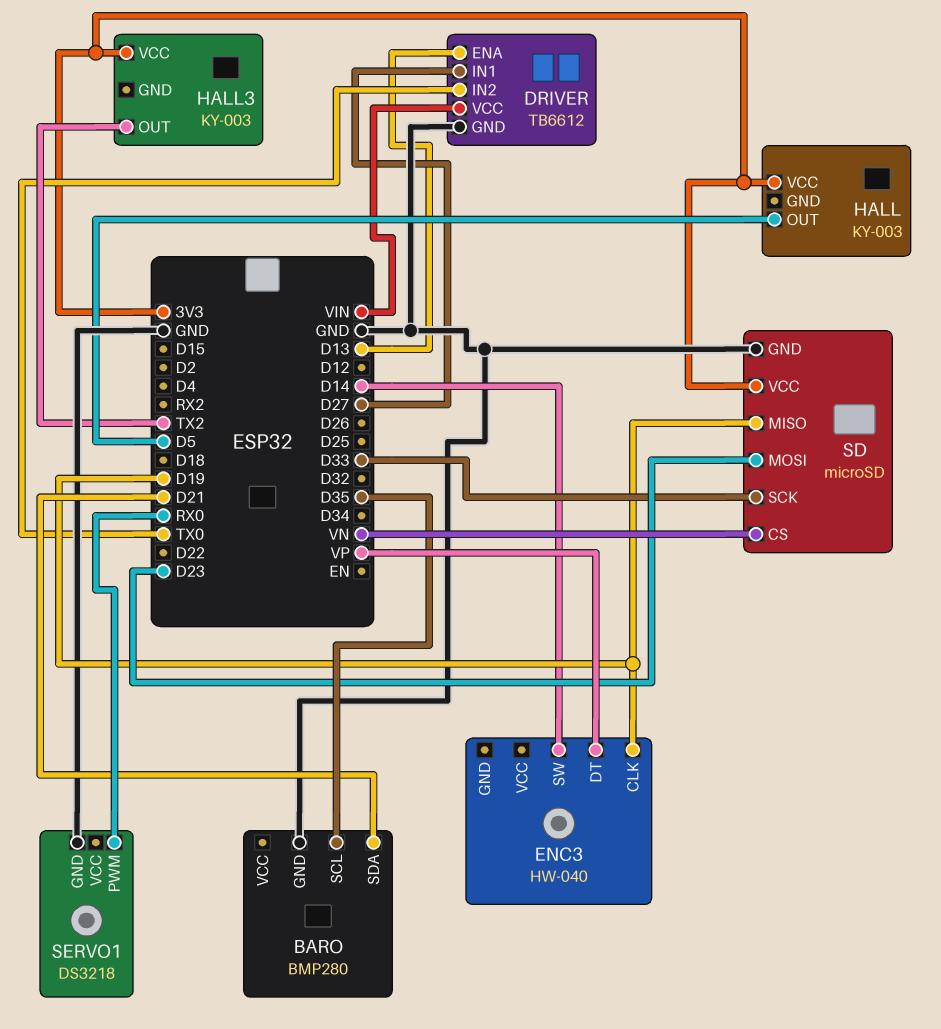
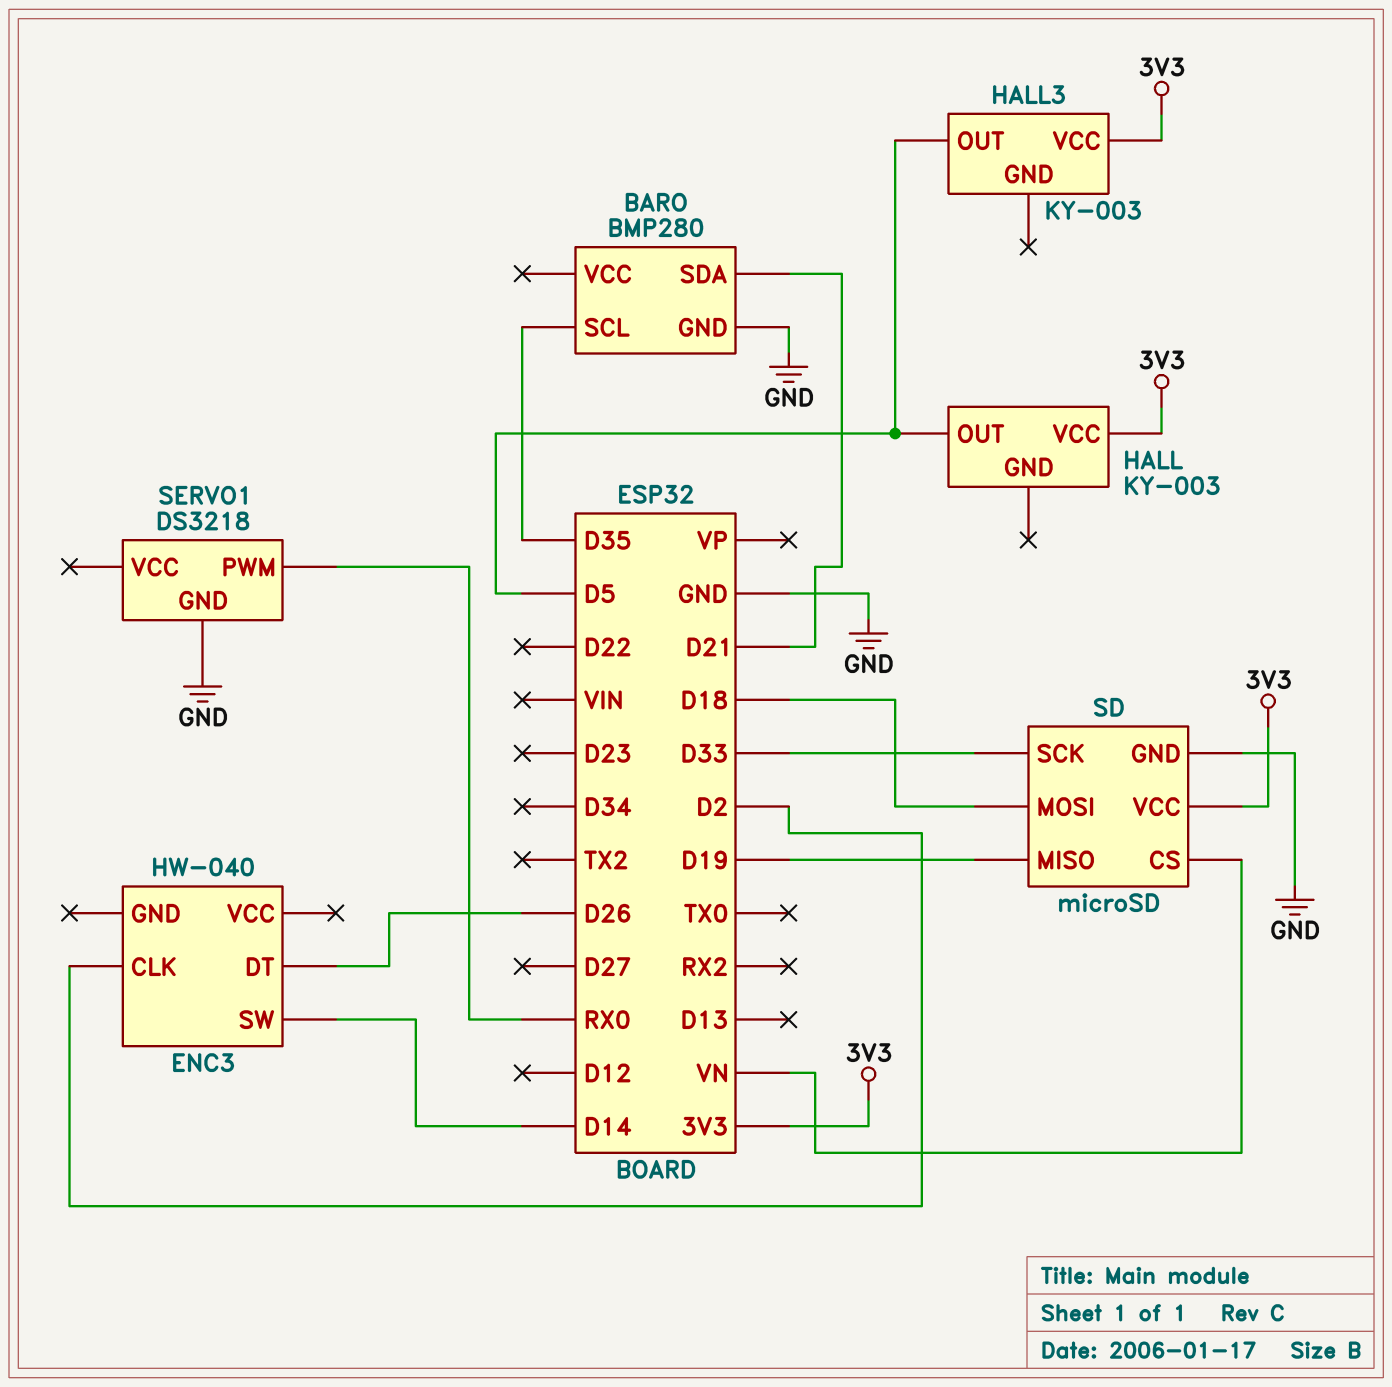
DRIVER: TB6612 -> none
DRIVER pin ENA: D13 -> none
DRIVER pin GND: GND -> none
DRIVER pin IN1: D27 -> none
DRIVER pin IN2: TX0 -> none
DRIVER pin VCC: VIN -> none
ENC3 pin CLK: D19 -> D2
ENC3 pin DT: VP -> D26
HALL3 pin OUT: TX2 -> D5
SD pin MOSI: D23 -> D18

